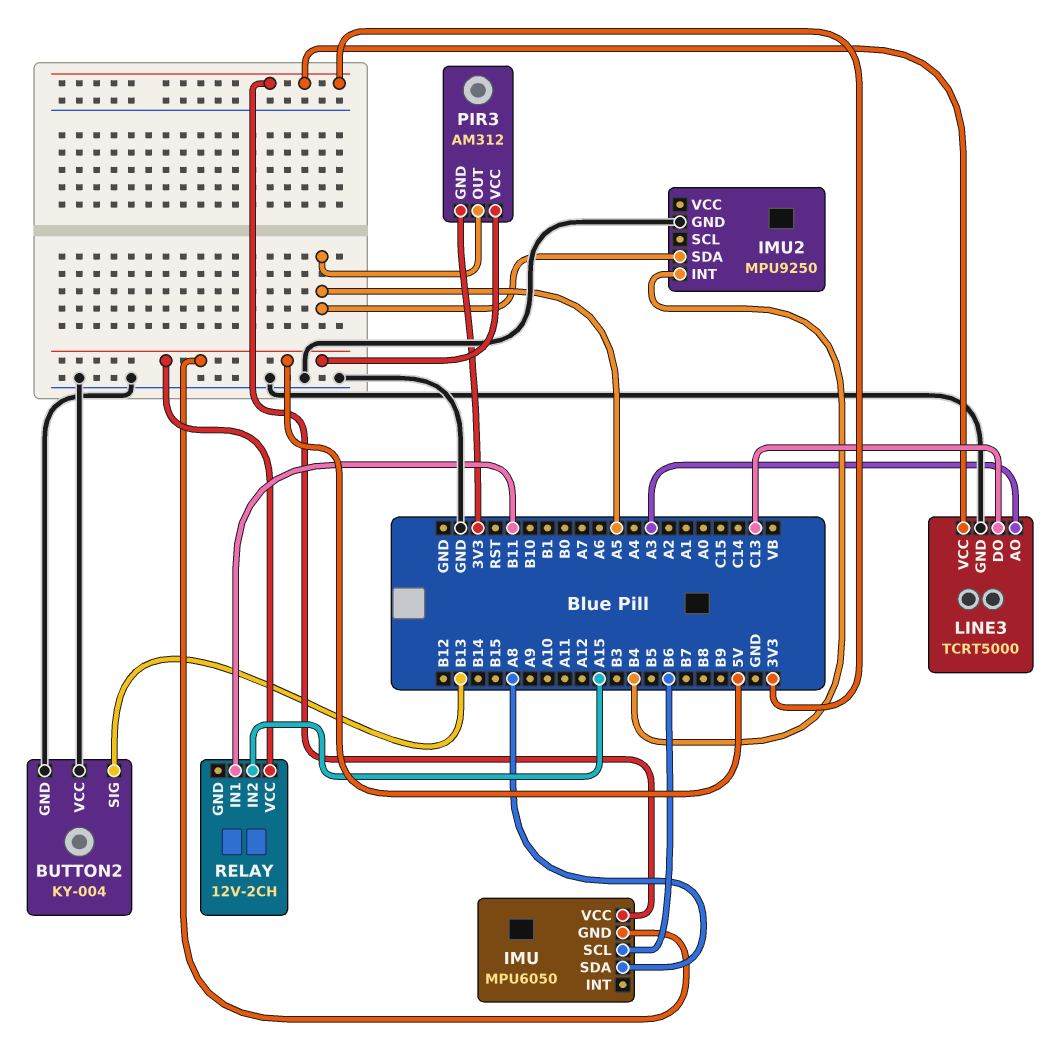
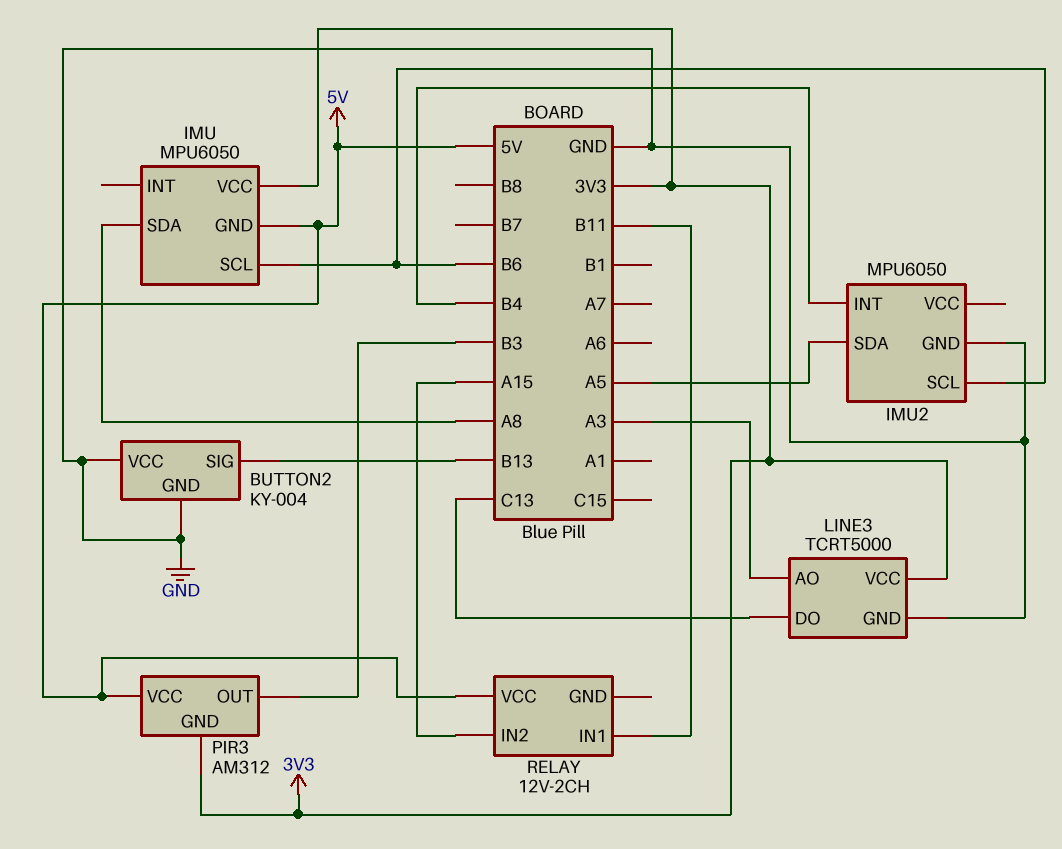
IMU2: MPU9250 -> MPU6050
IMU2 pin SCL: none -> B6
PIR3 pin OUT: A5 -> B3

